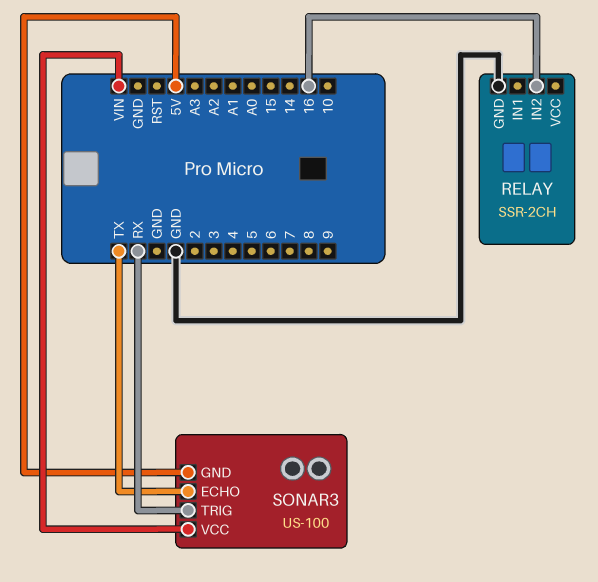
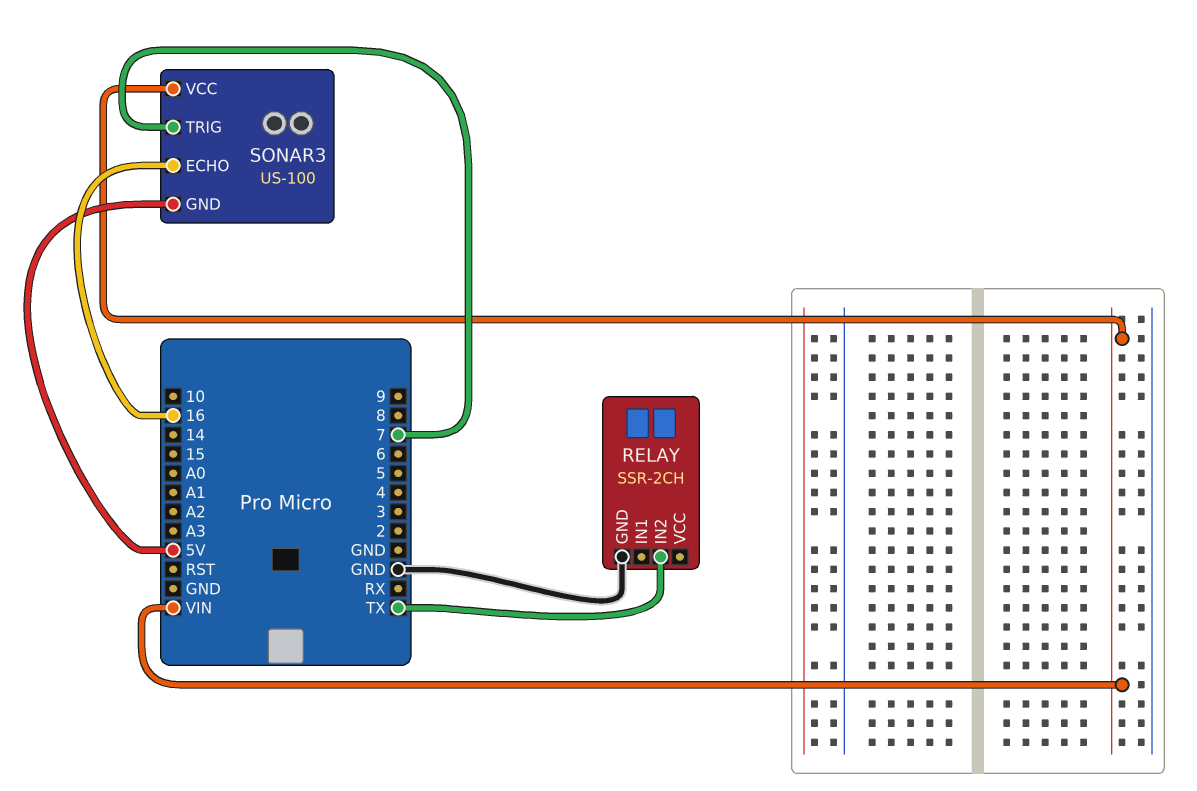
RELAY pin IN2: 16 -> TX
SONAR3 pin ECHO: TX -> 16
SONAR3 pin TRIG: RX -> 7

